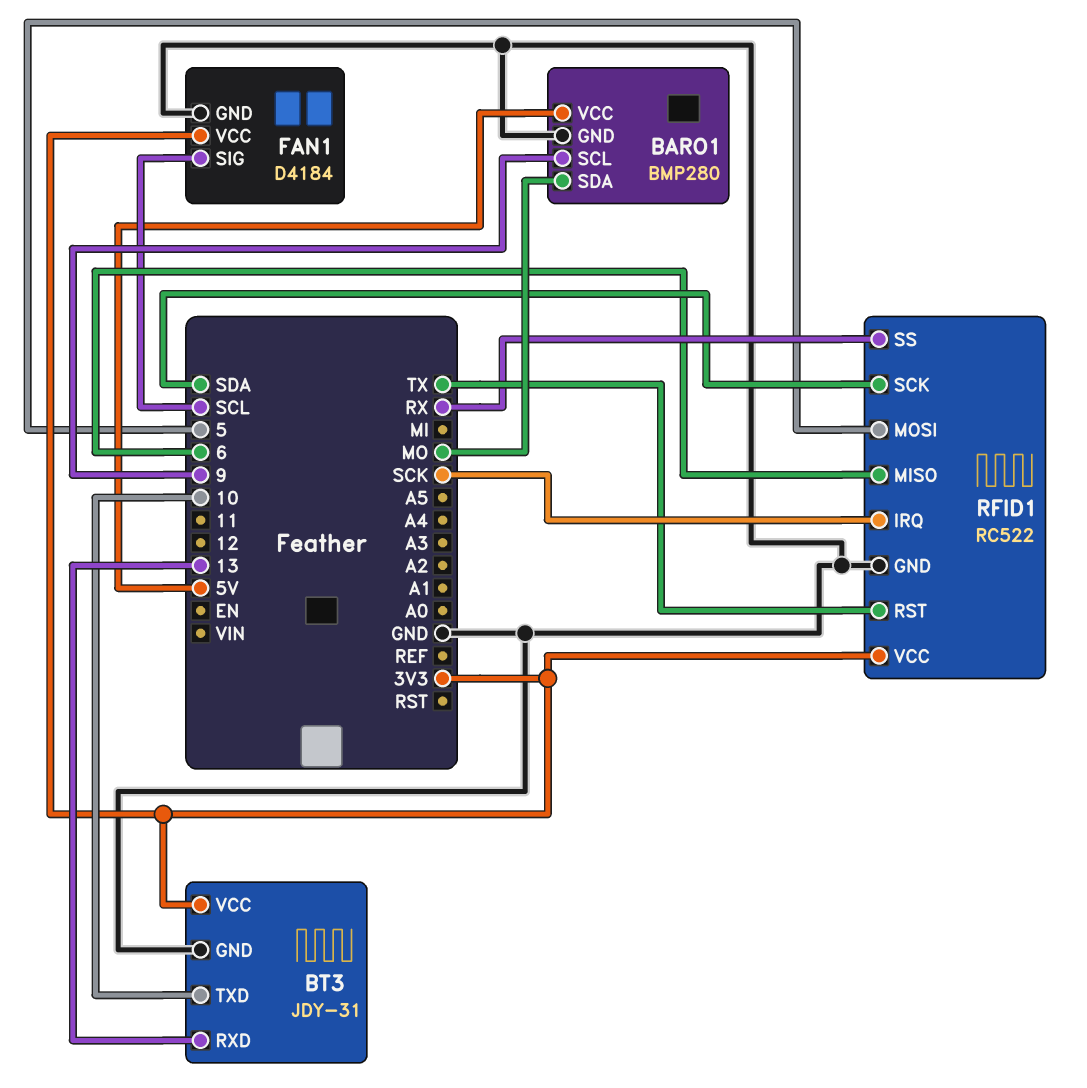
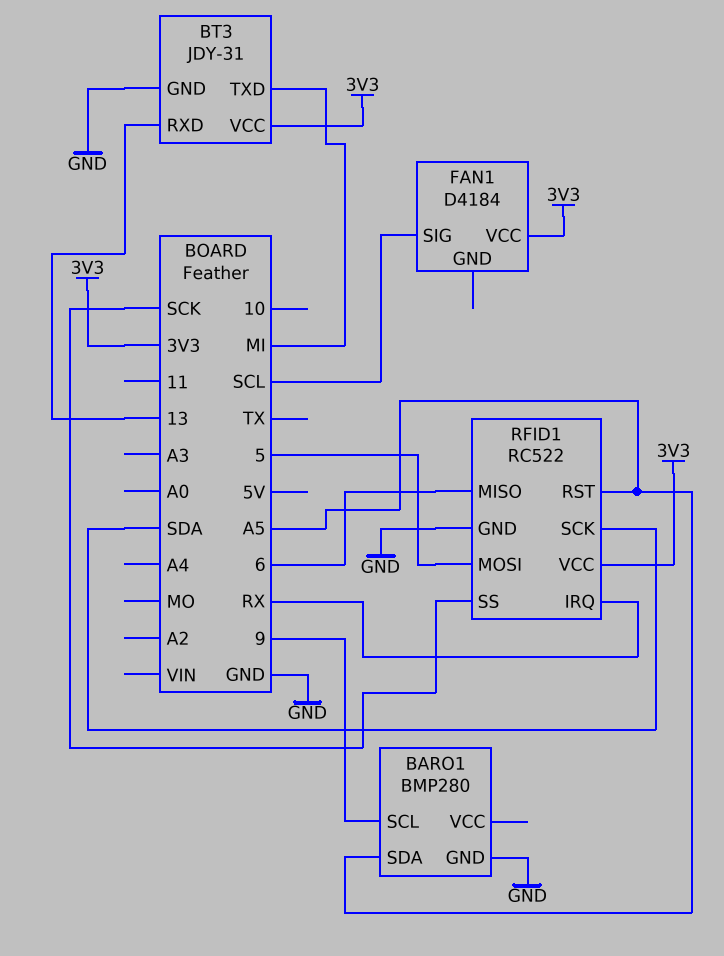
BARO1 pin SDA: MO -> A5
BARO1 pin VCC: 5V -> none
BT3 pin TXD: 10 -> MI
FAN1 pin GND: GND -> none
RFID1 pin IRQ: SCK -> RX
RFID1 pin RST: TX -> A5
RFID1 pin SS: RX -> SCK

